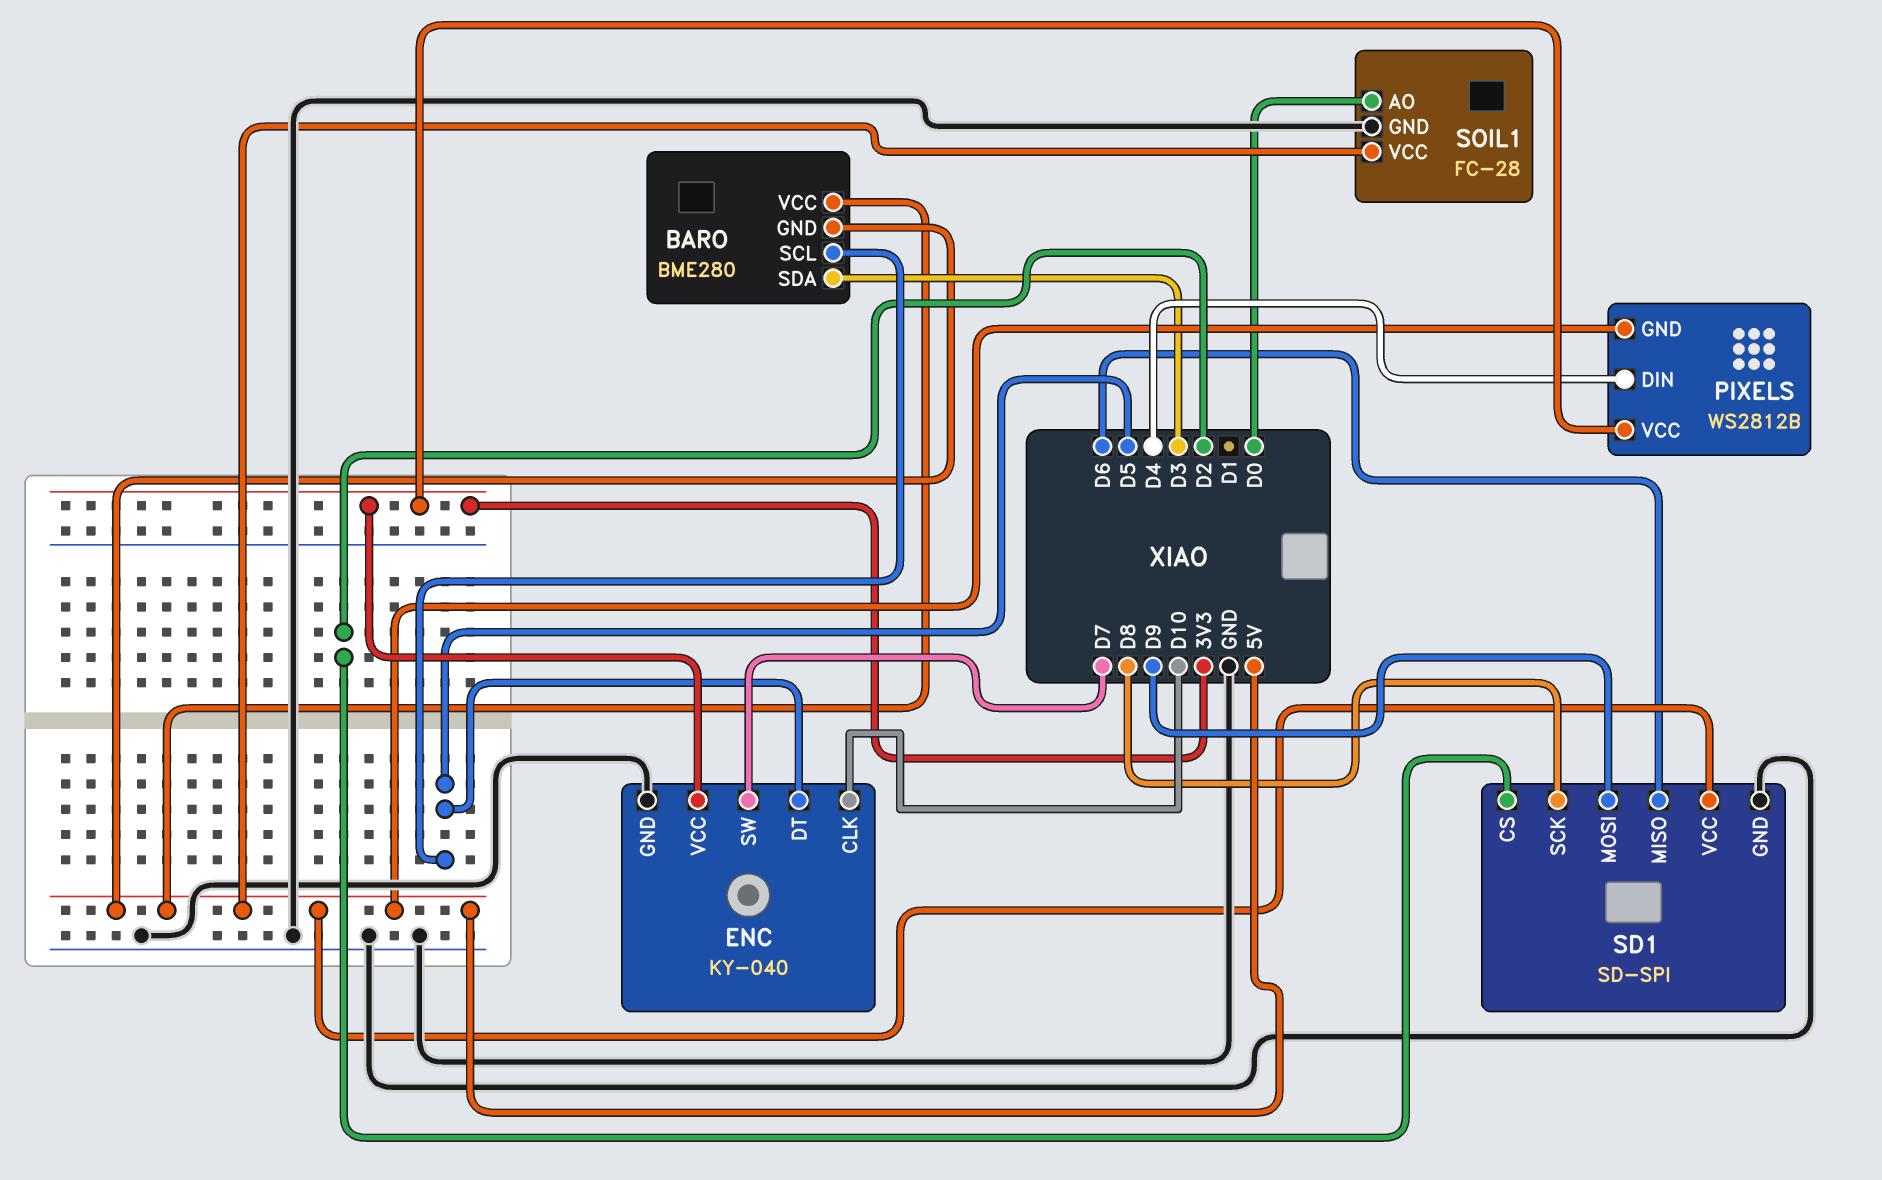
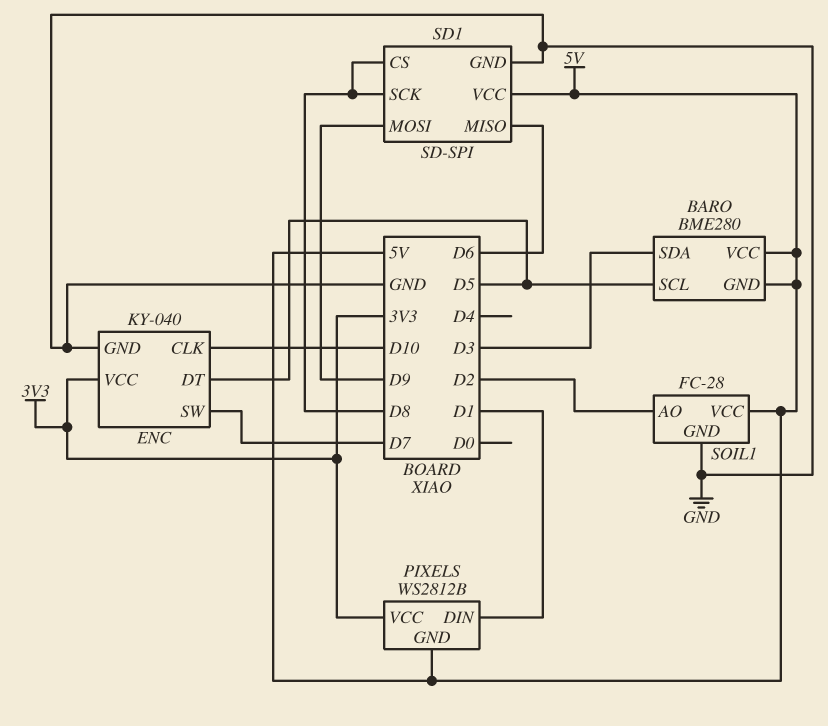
PIXELS pin DIN: D4 -> D1
SD1 pin CS: D2 -> D8
SOIL1 pin AO: D0 -> D2

